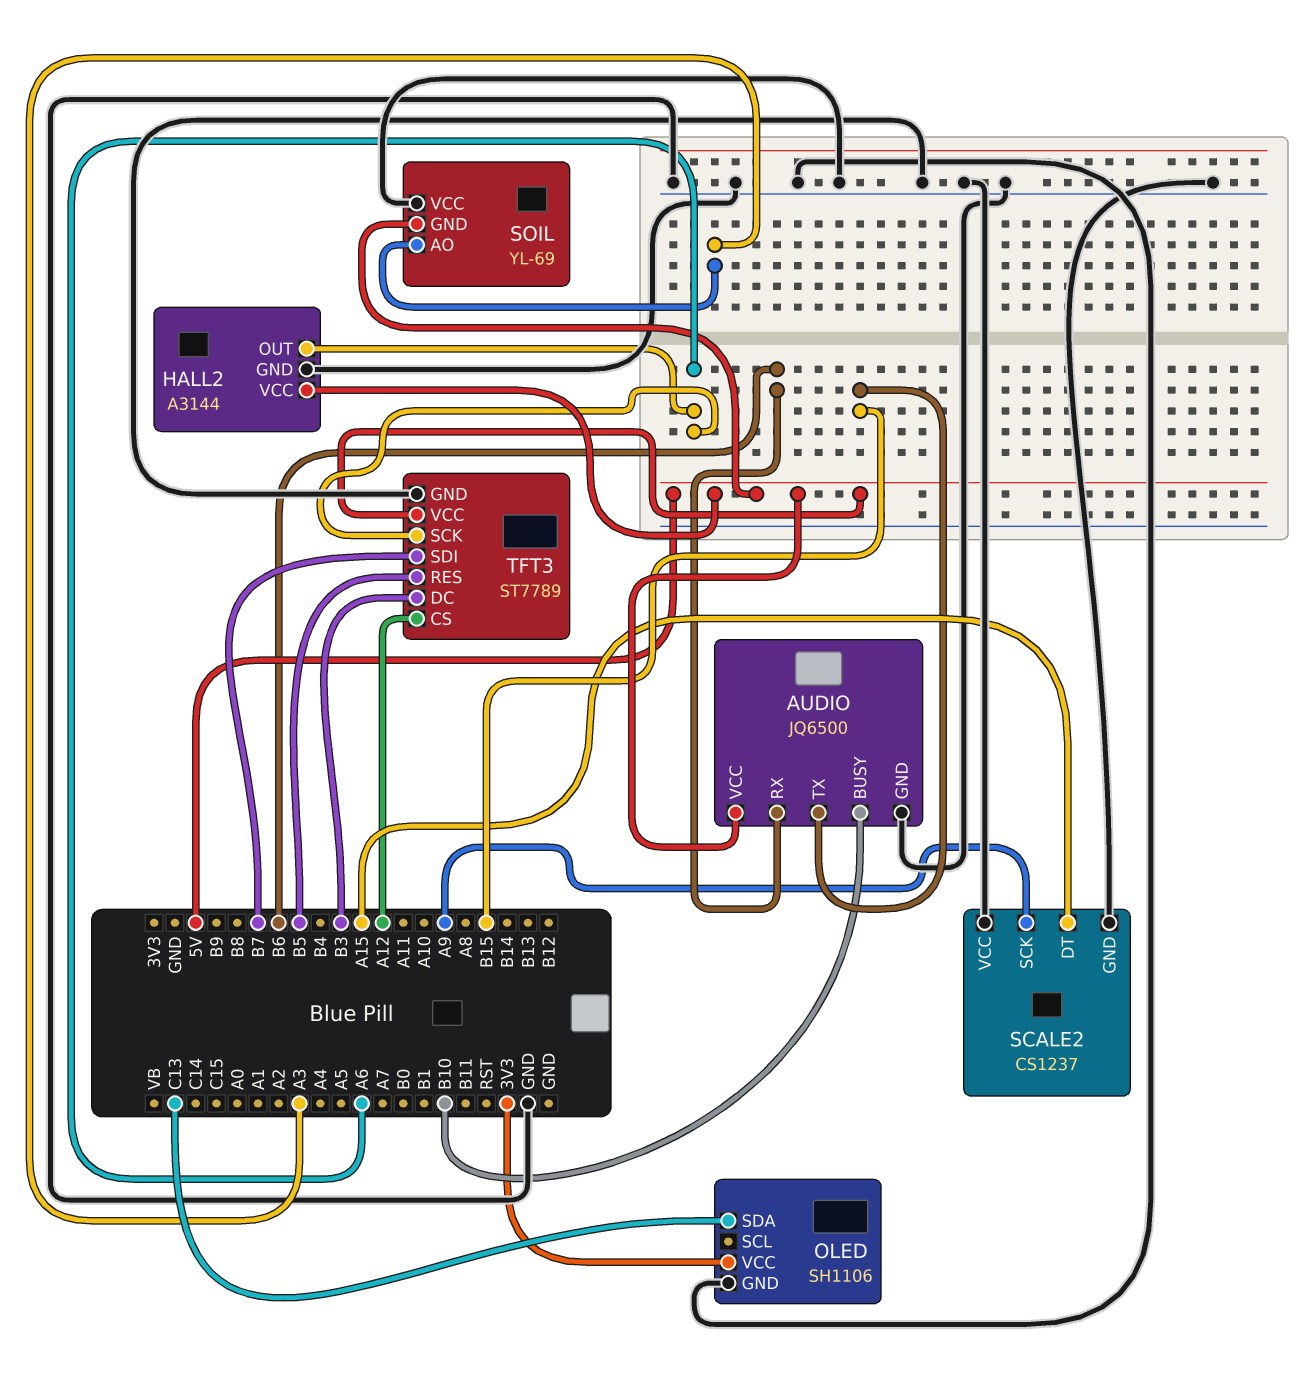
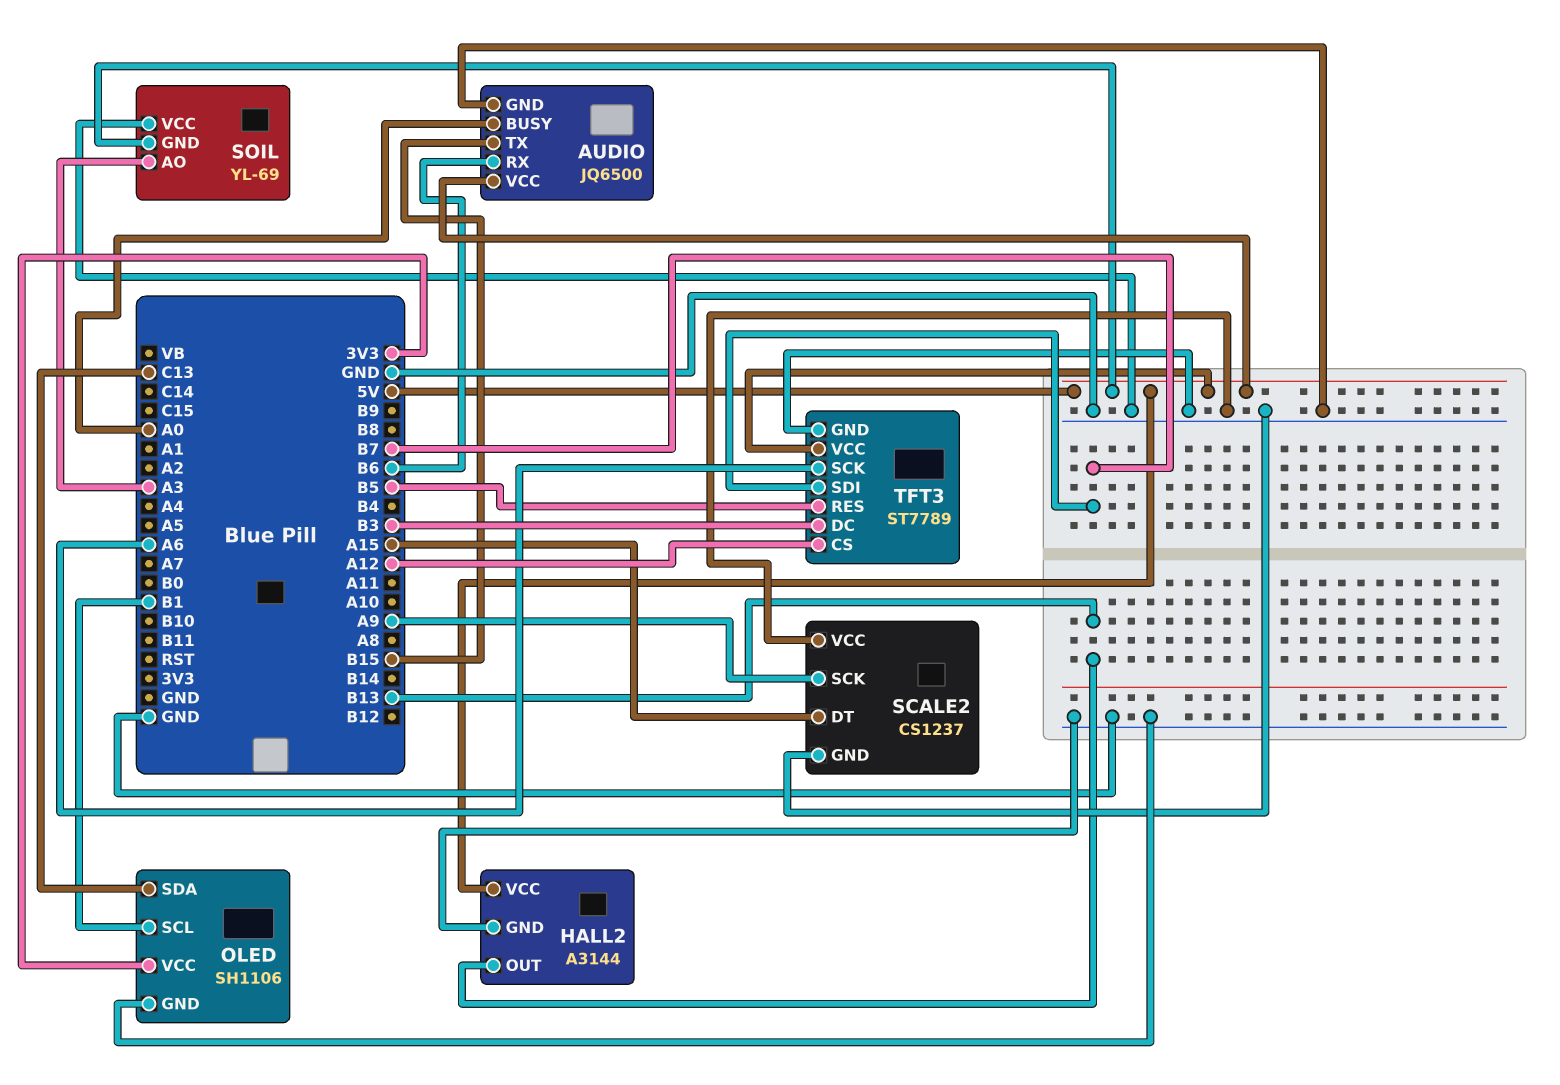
AUDIO pin BUSY: B10 -> A0
HALL2 pin OUT: A6 -> B13
OLED pin SCL: none -> B1

